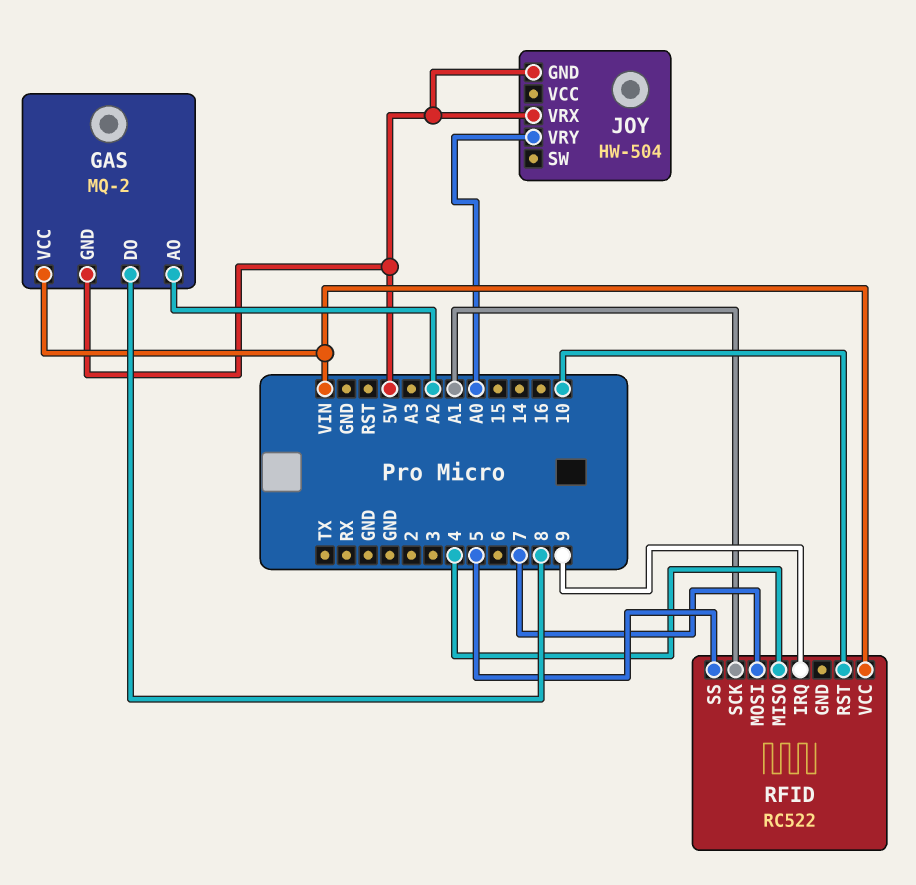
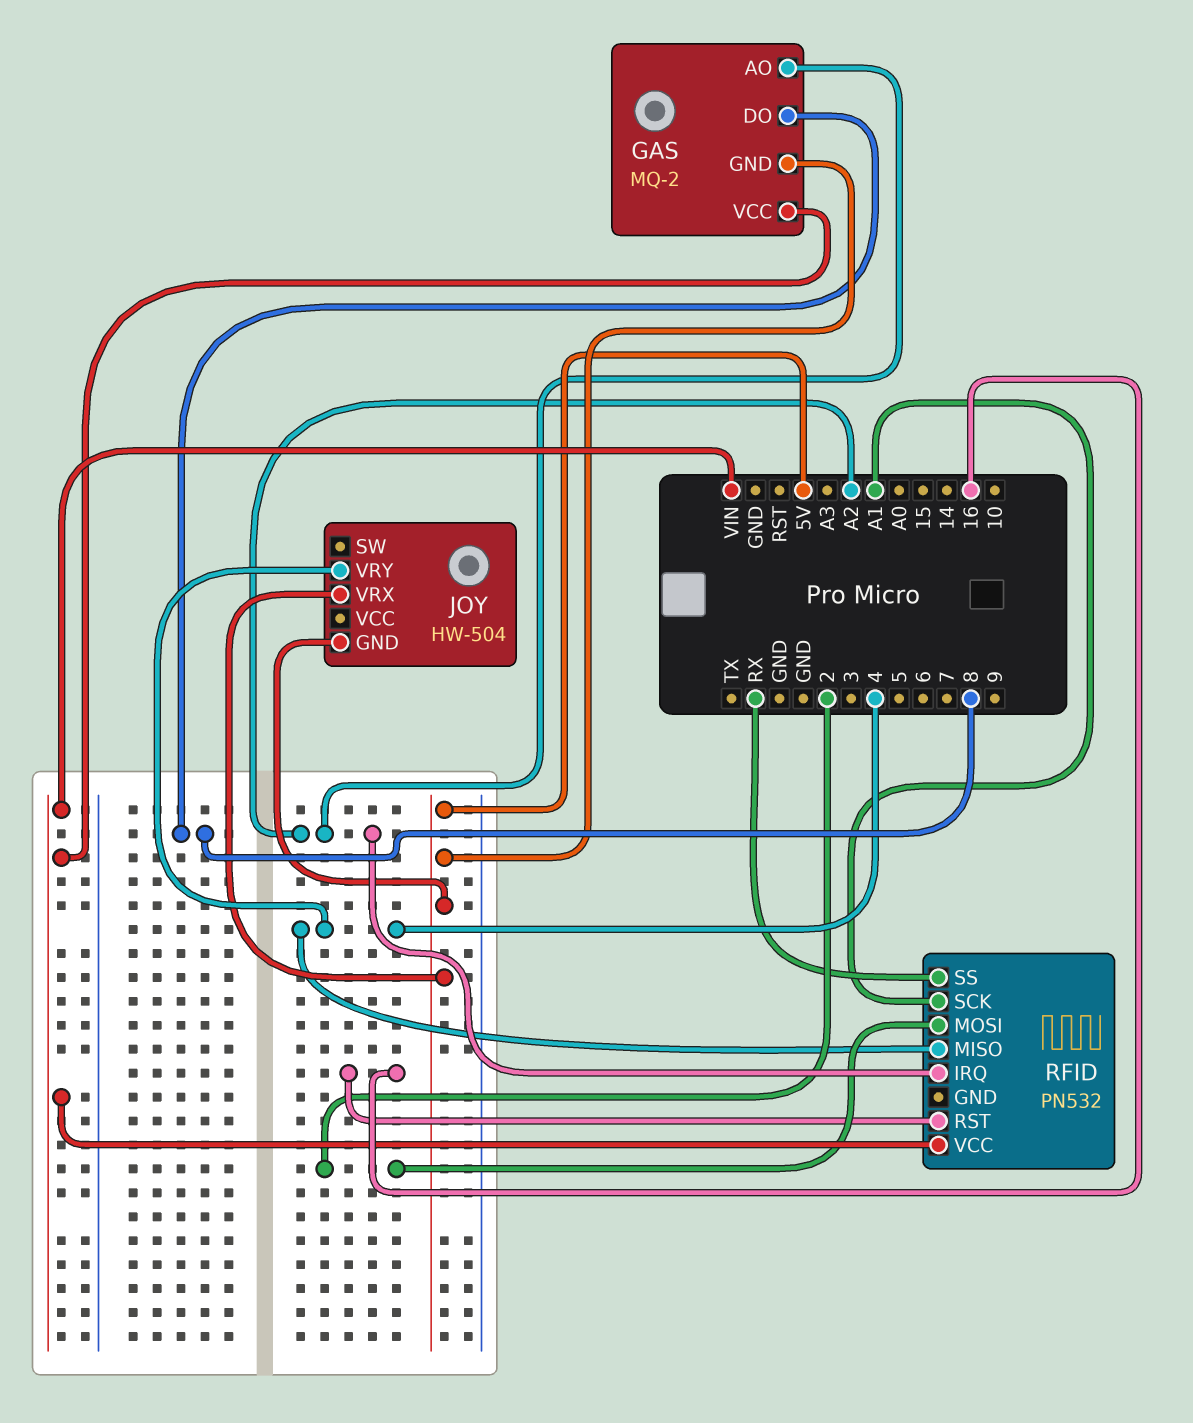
JOY pin VRY: A0 -> 4
RFID: RC522 -> PN532
RFID pin IRQ: 9 -> A2
RFID pin MOSI: 7 -> 2
RFID pin RST: 10 -> 16
RFID pin SS: 5 -> RX

